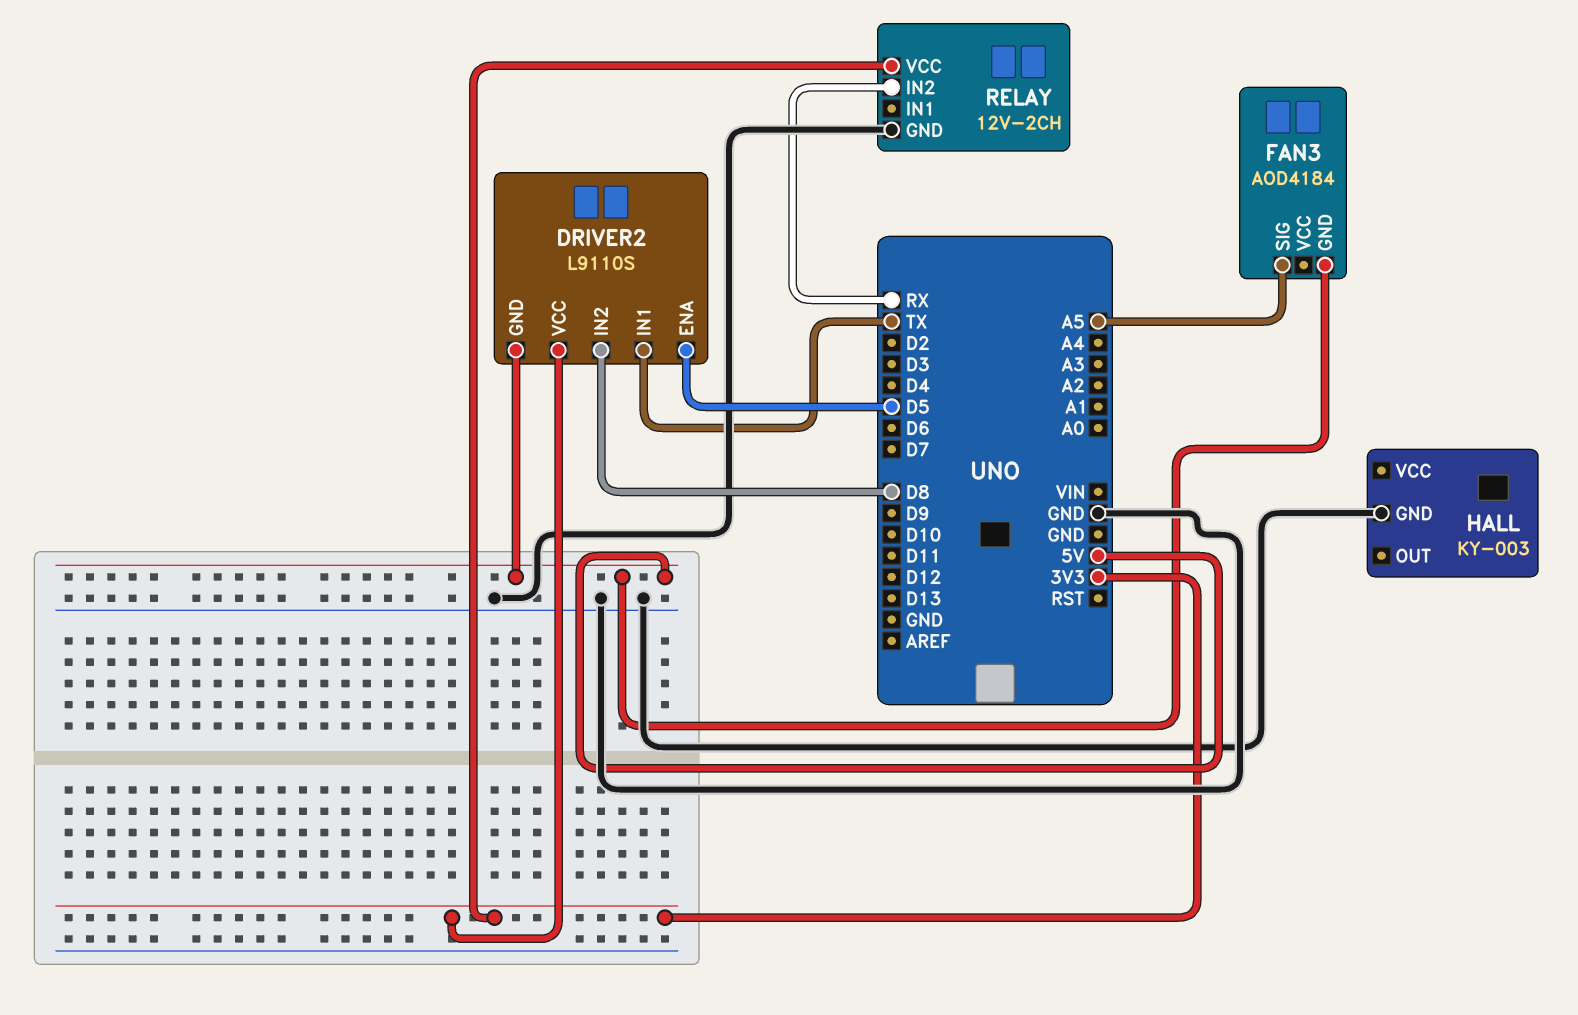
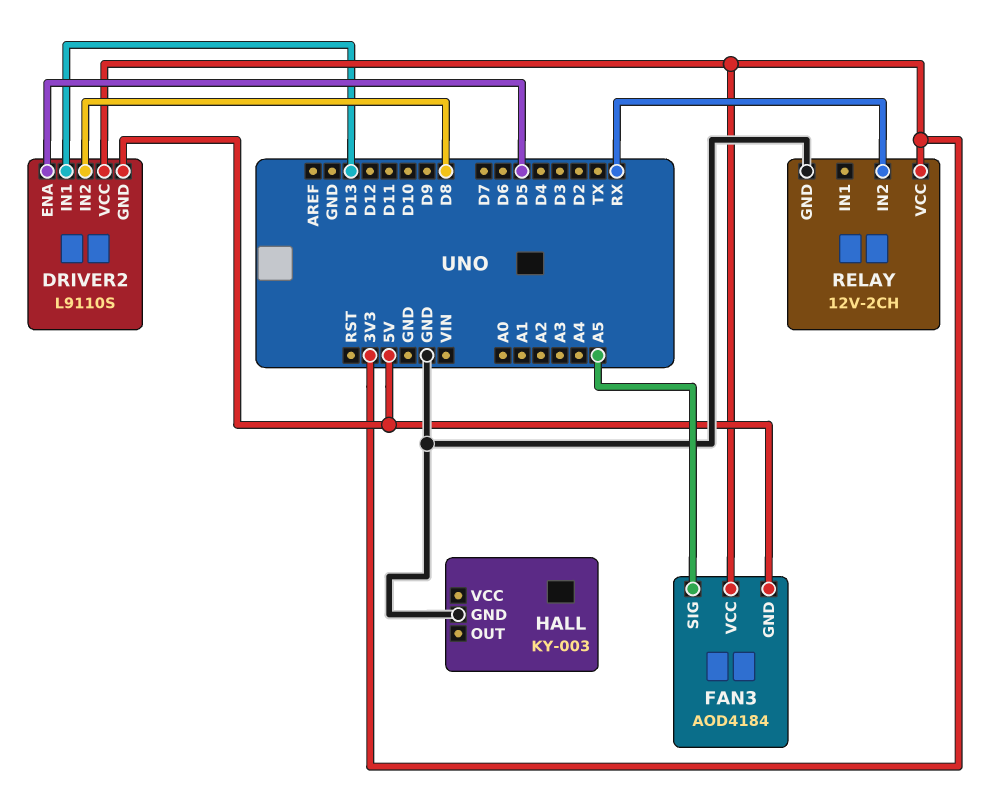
DRIVER2 pin IN1: TX -> D13
FAN3 pin VCC: none -> 3V3

